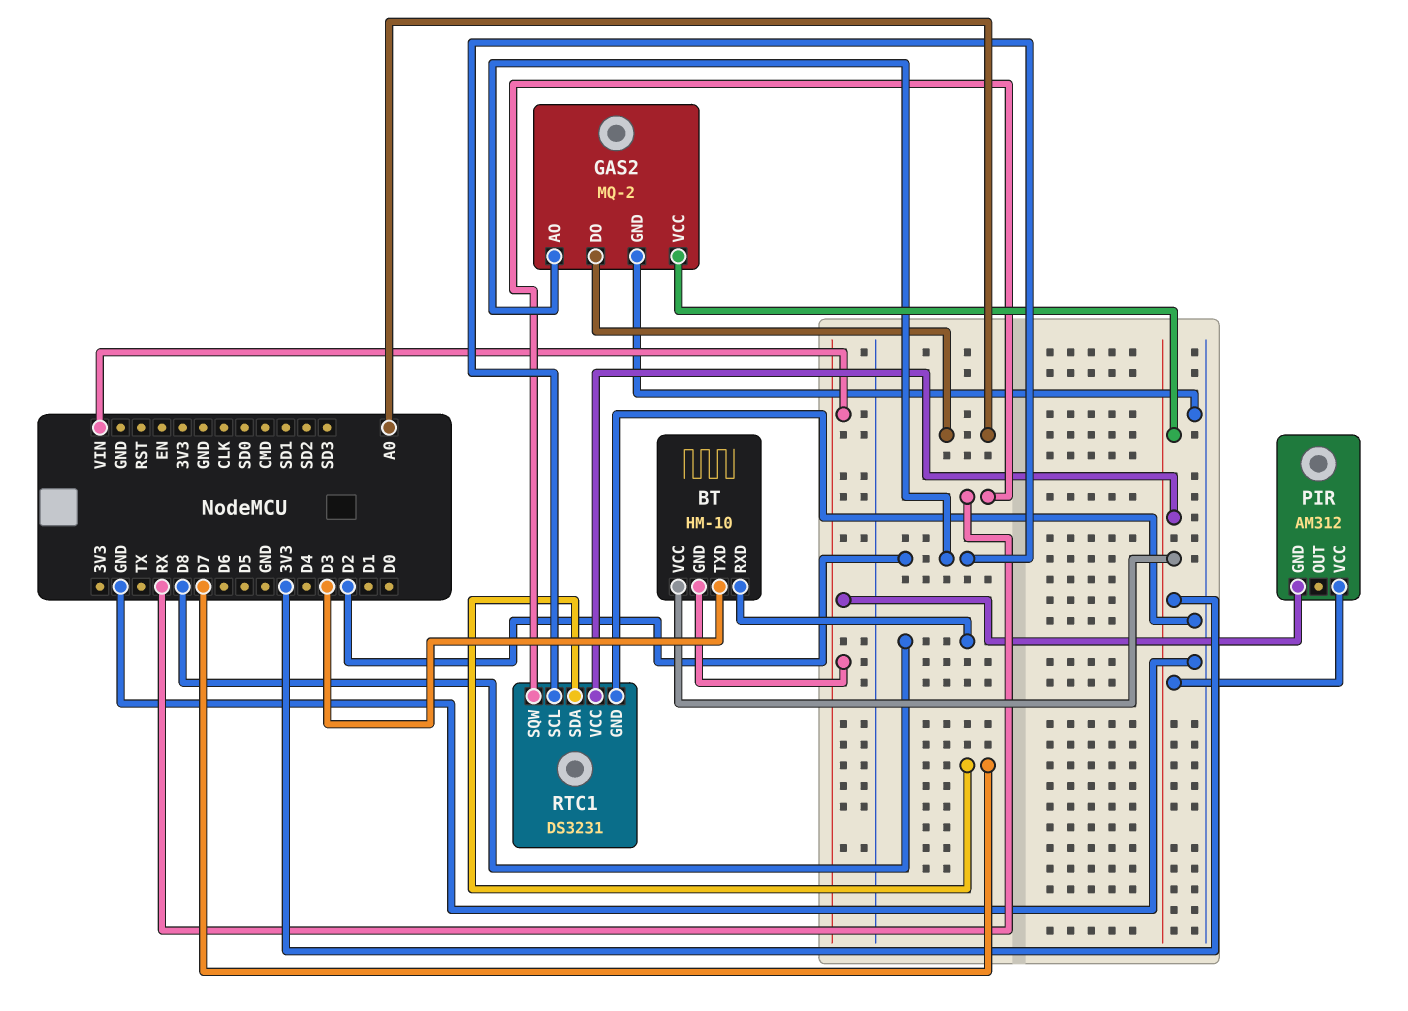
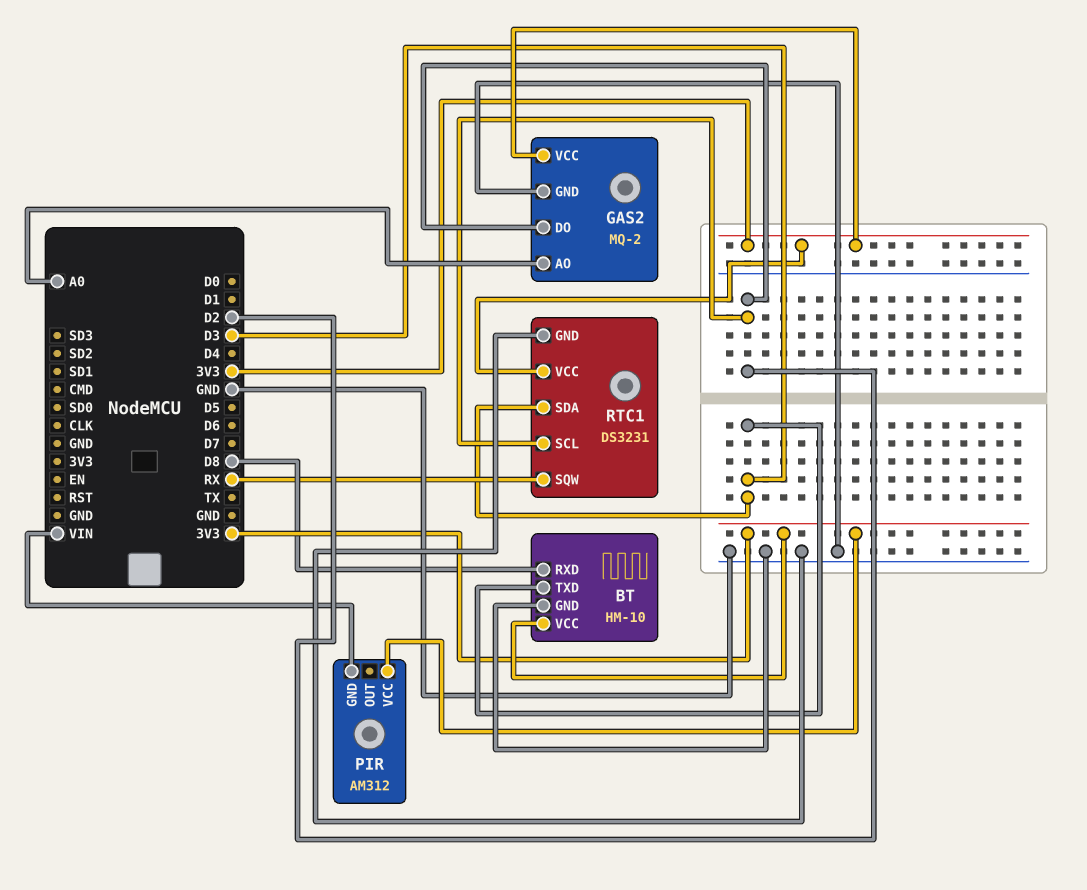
BT pin GND: VIN -> GND
GAS2 pin AO: D2 -> A0
GAS2 pin DO: A0 -> D2
RTC1 pin SDA: D7 -> D3

